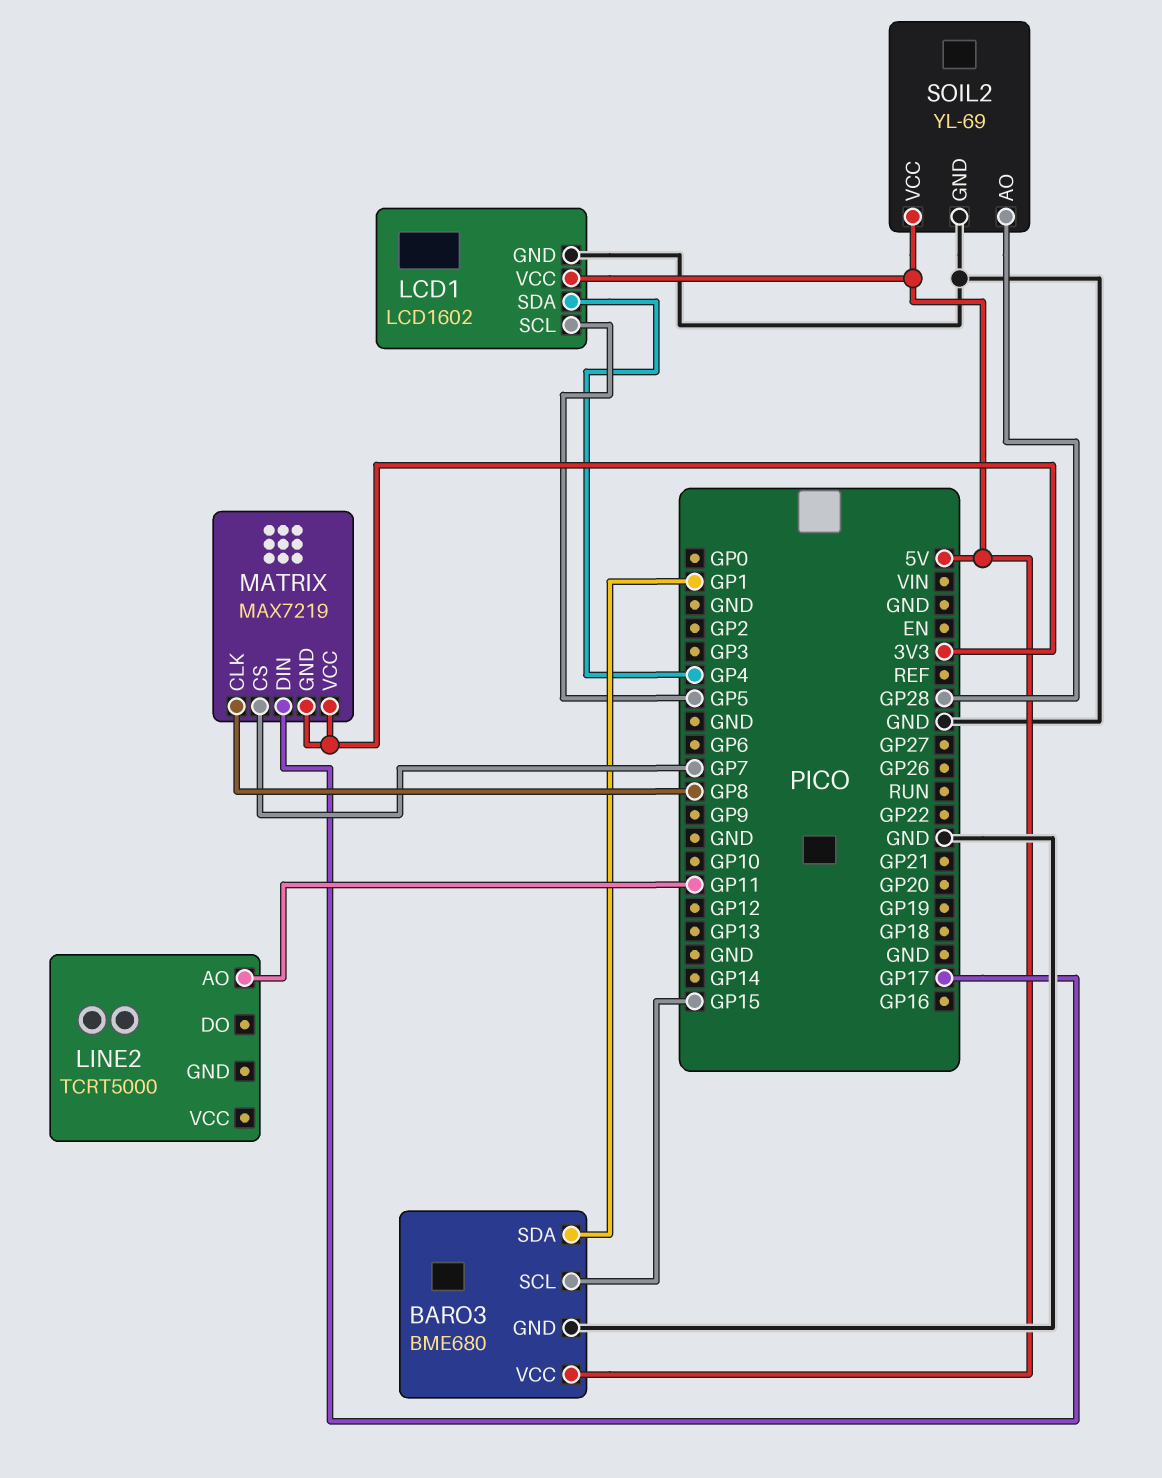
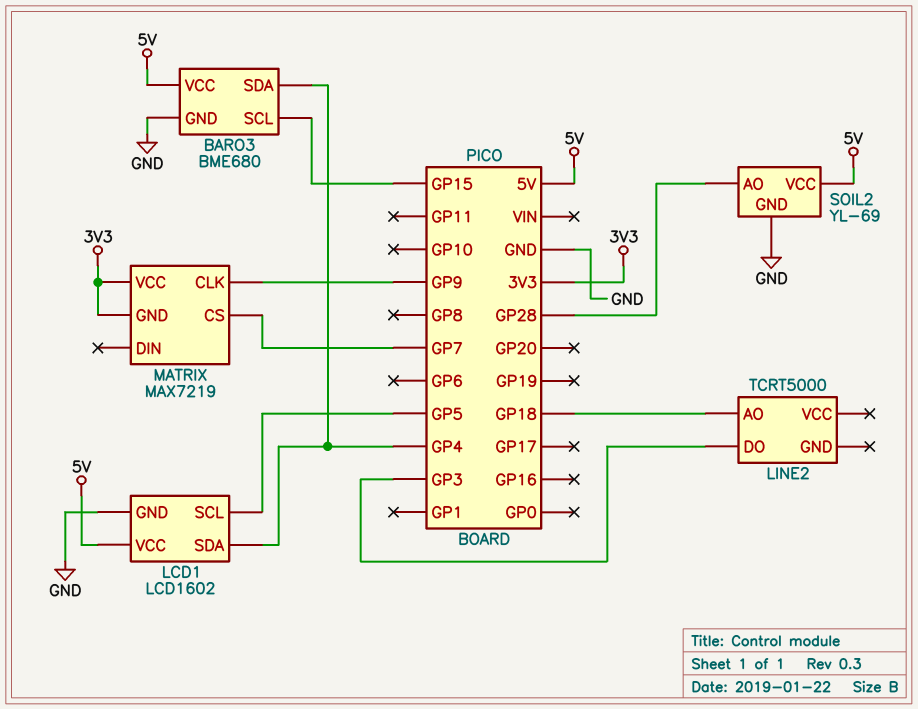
BARO3 pin SDA: GP1 -> GP4
LINE2 pin AO: GP11 -> GP18
LINE2 pin DO: none -> GP3
MATRIX pin CLK: GP8 -> GP9
MATRIX pin DIN: GP17 -> none

